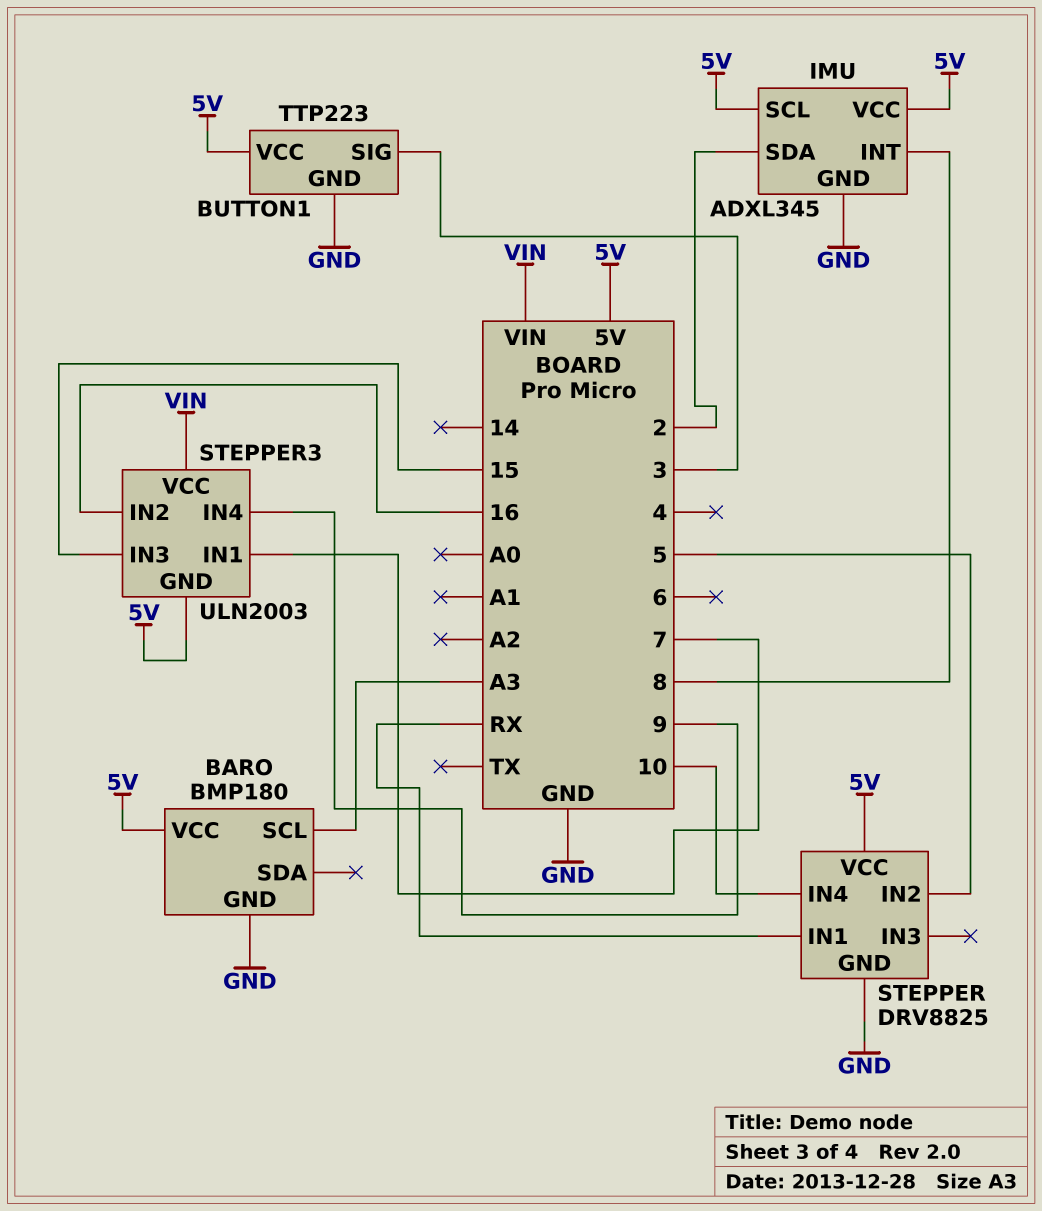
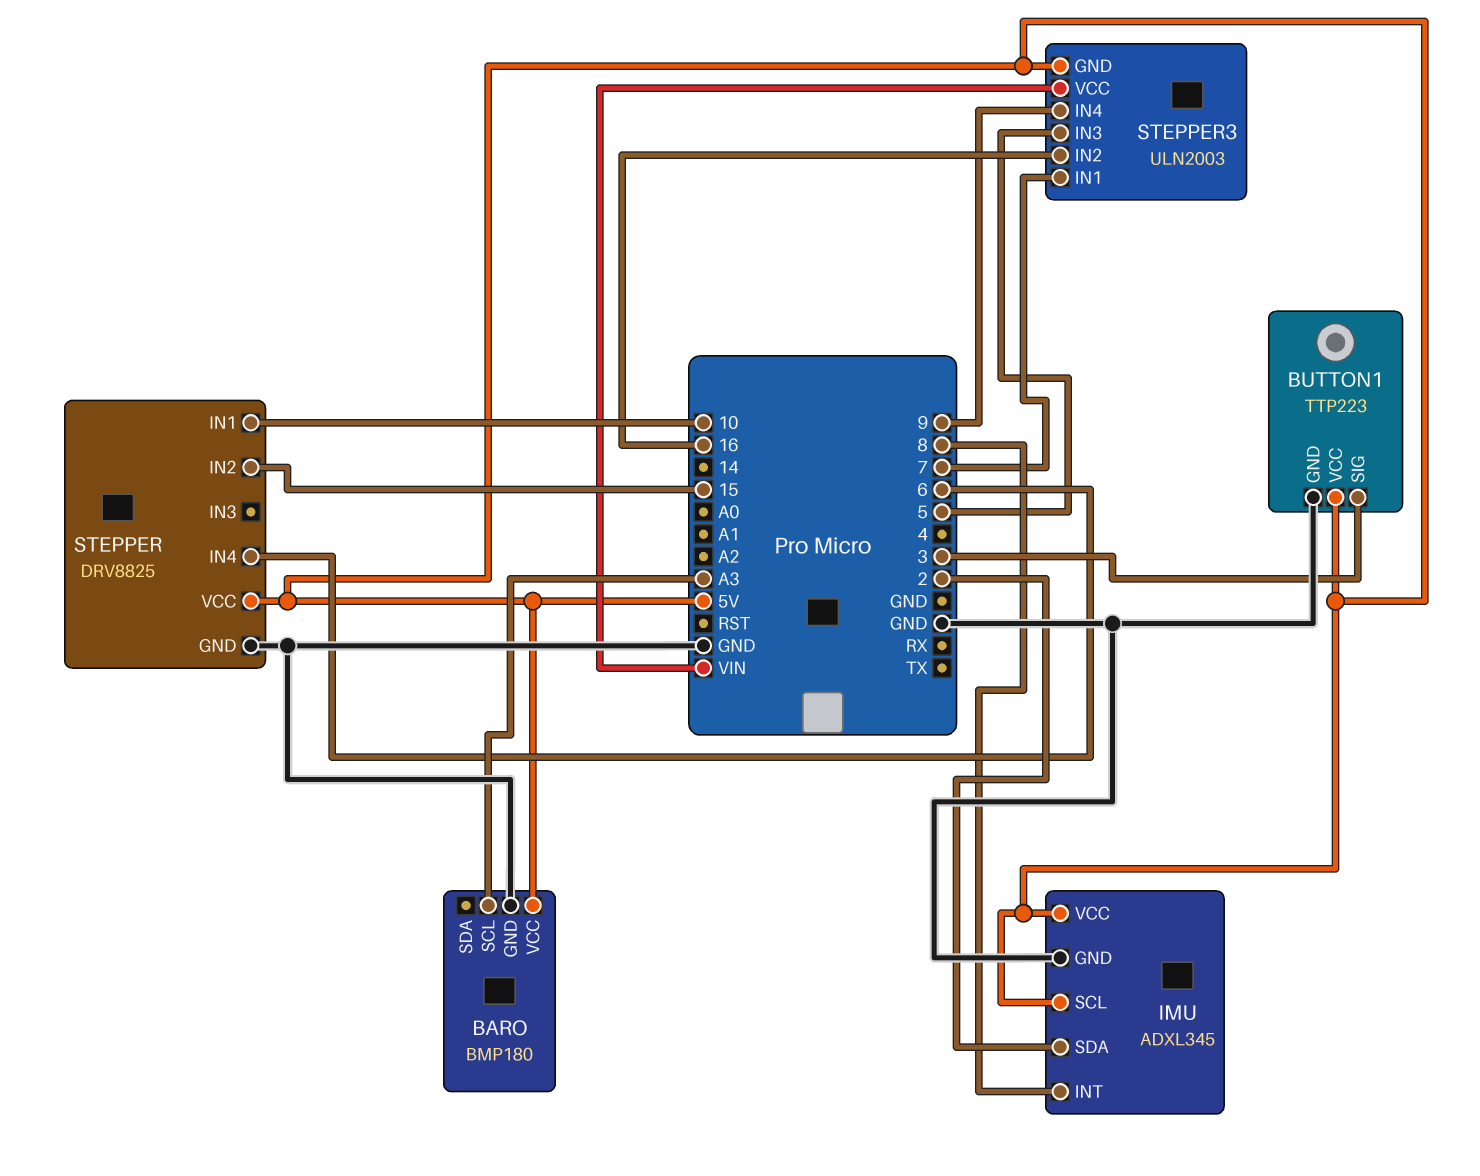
STEPPER pin IN1: RX -> 10
STEPPER pin IN2: 5 -> 15
STEPPER pin IN4: 10 -> 6
STEPPER3 pin IN3: 15 -> 5

